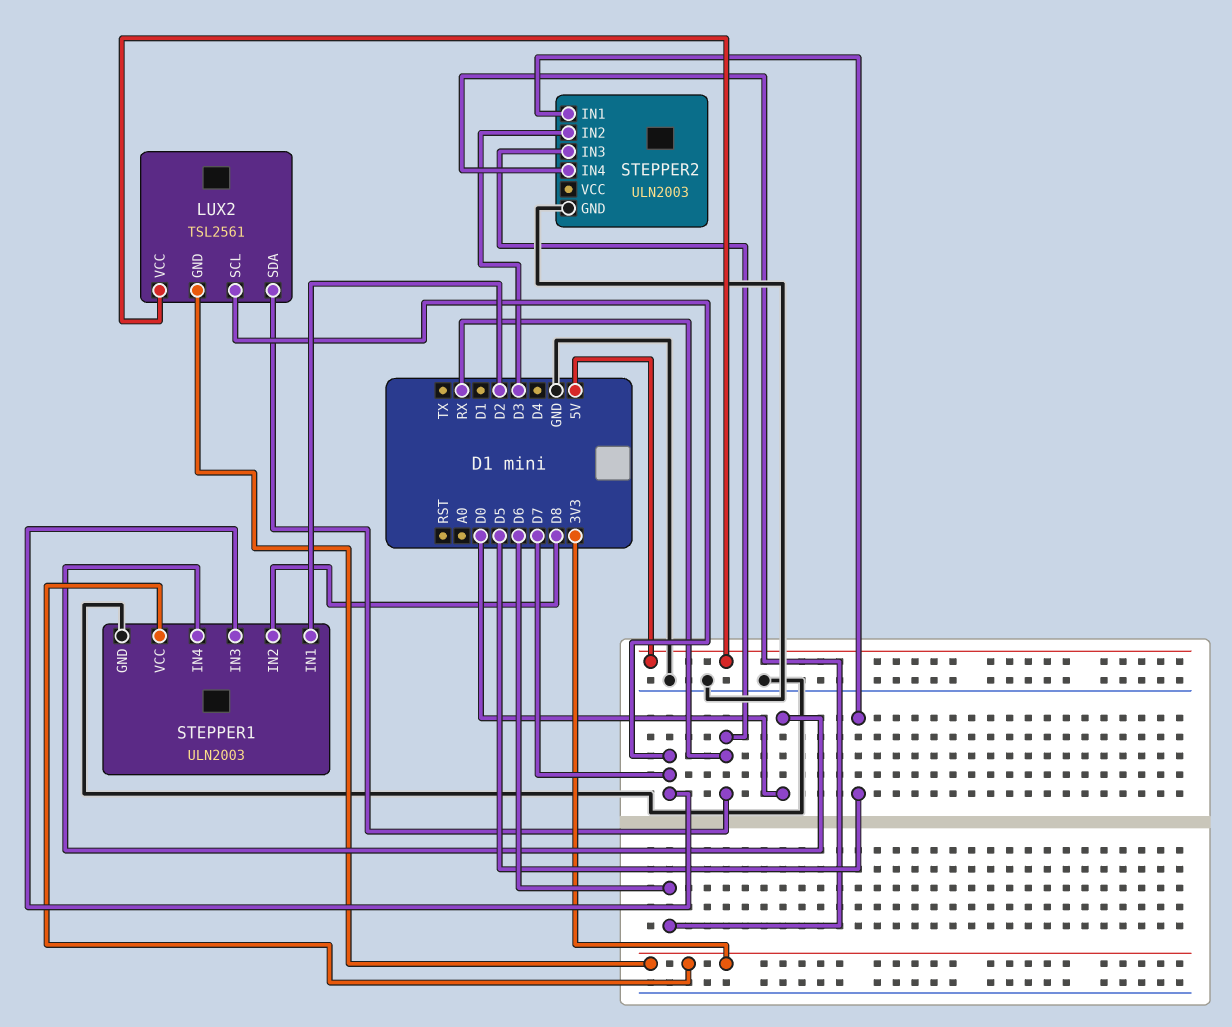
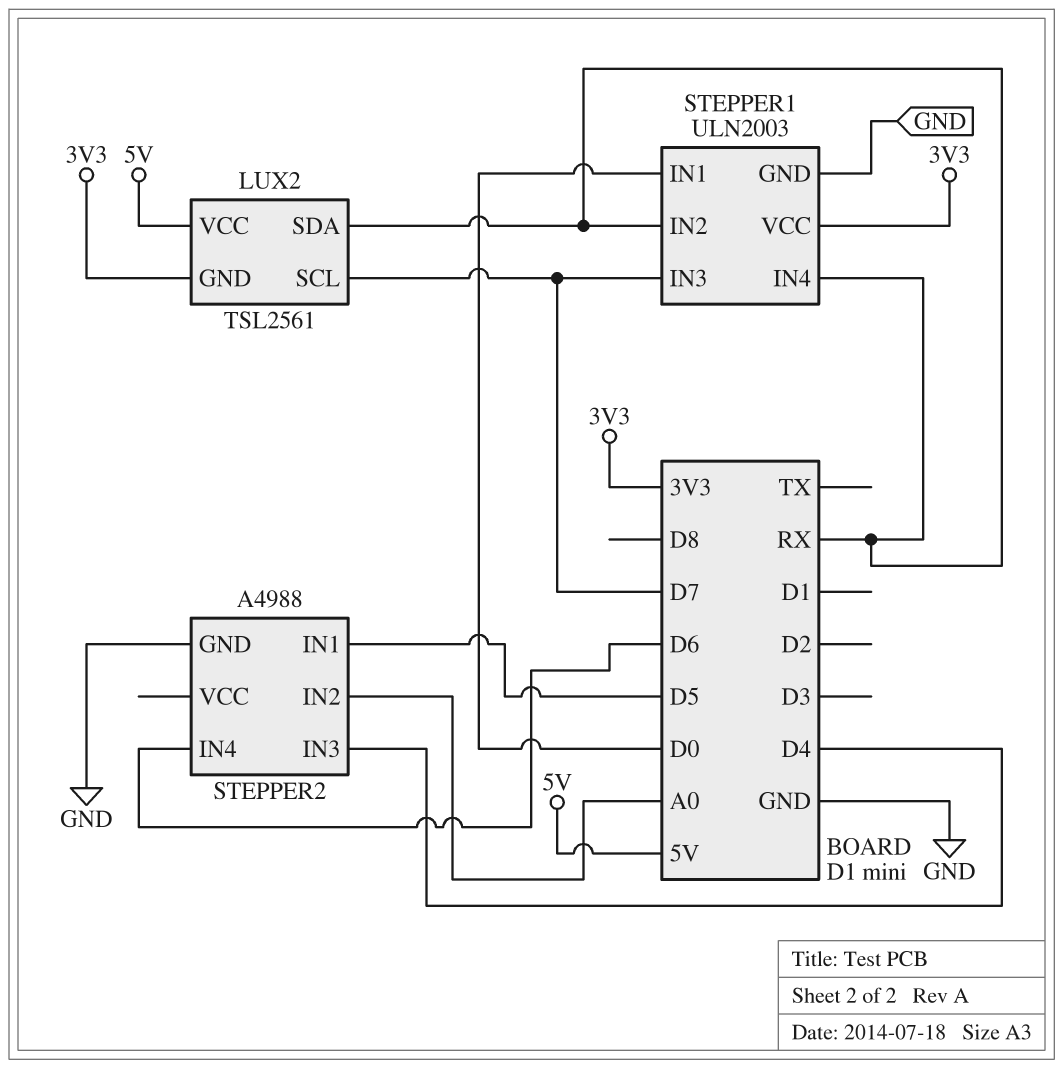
STEPPER1 pin IN1: D2 -> D0
STEPPER1 pin IN2: D8 -> RX
STEPPER1 pin IN4: D0 -> RX
STEPPER2: ULN2003 -> A4988
STEPPER2 pin IN2: D3 -> A0
STEPPER2 pin IN3: RX -> D4

